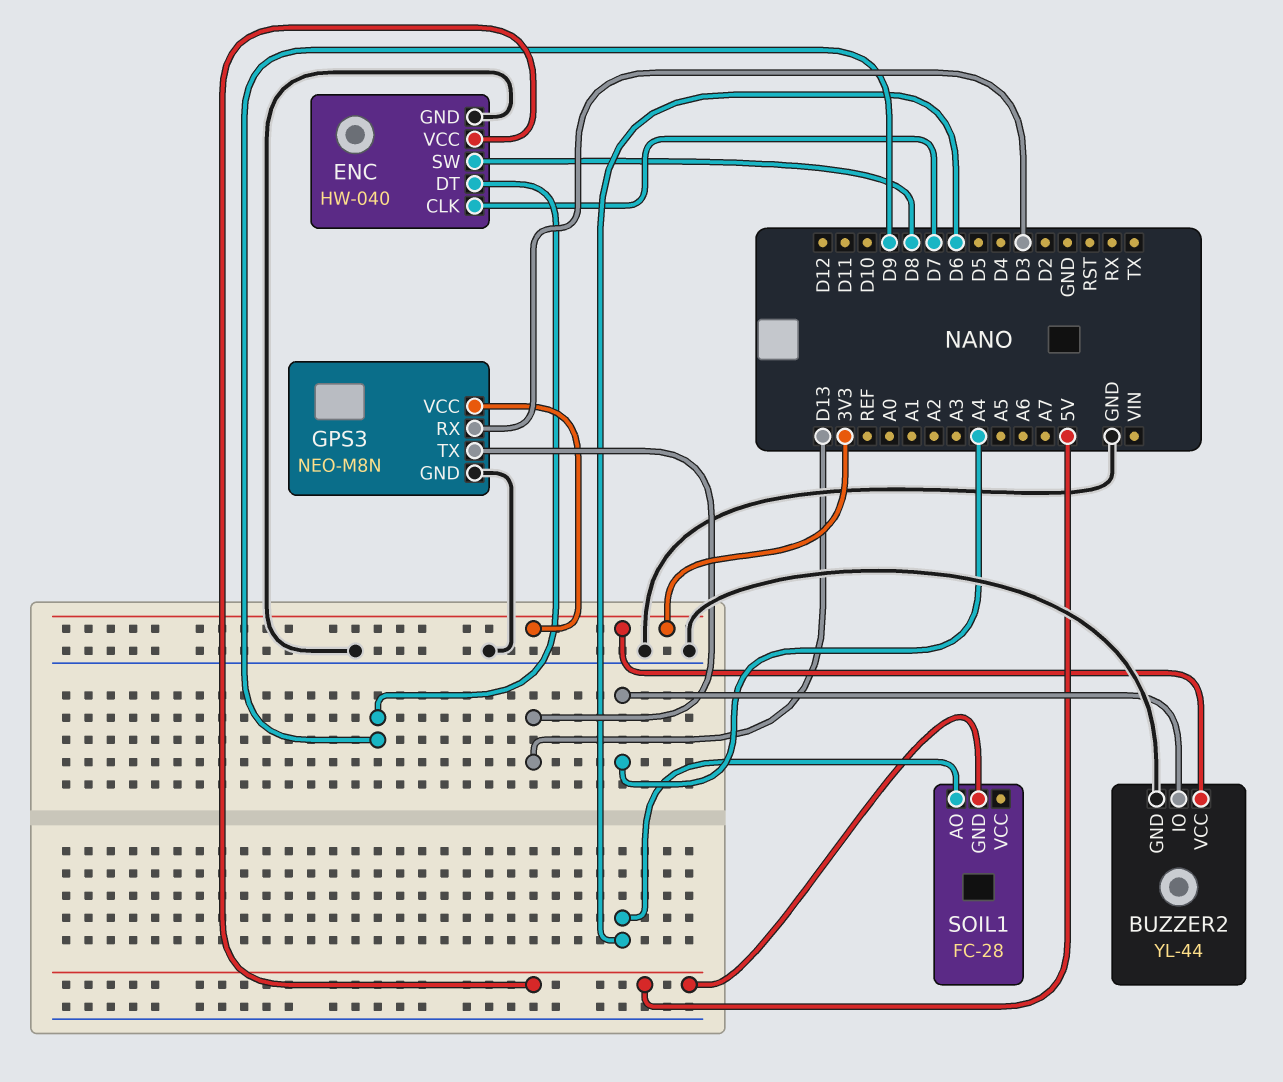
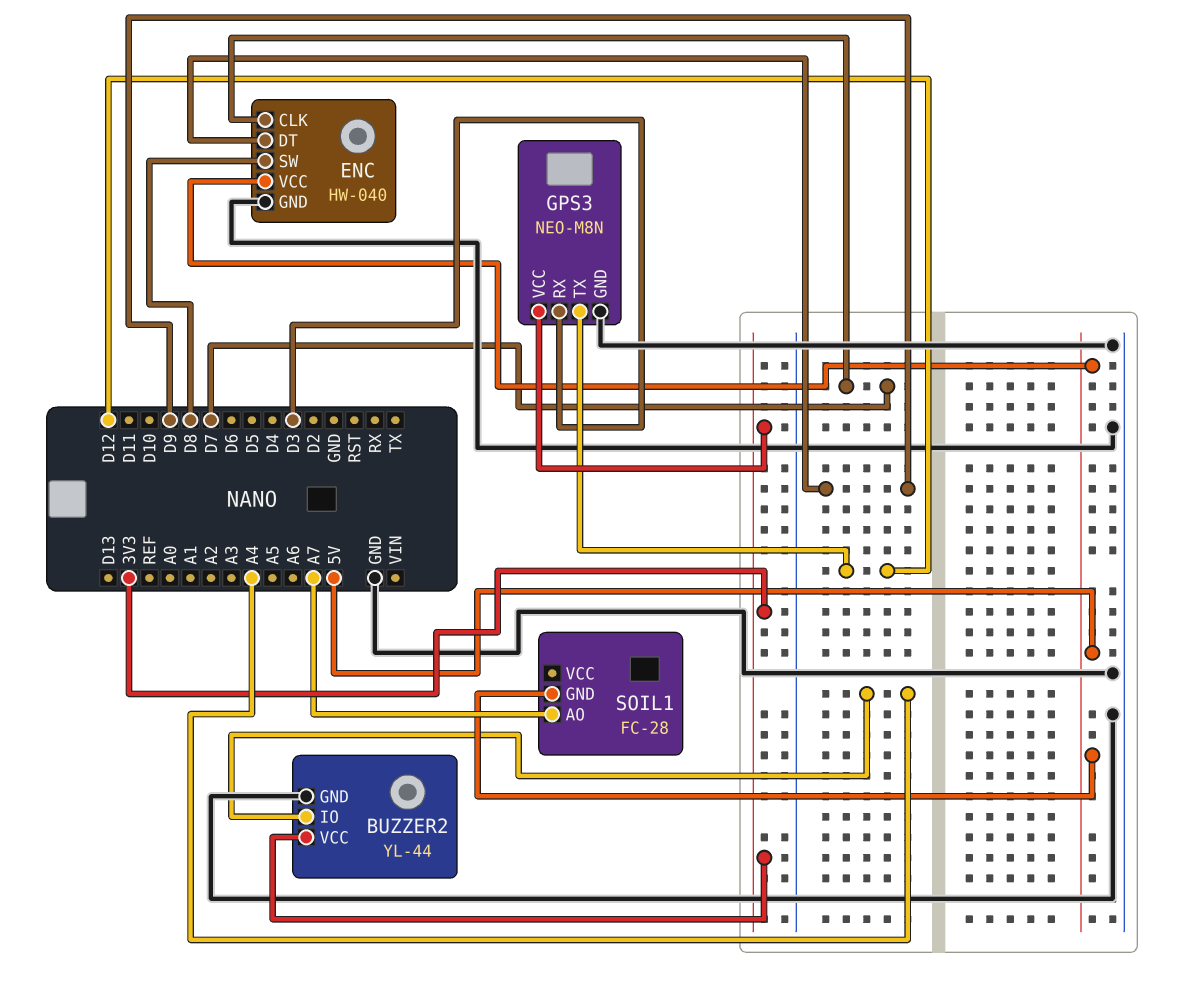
GPS3 pin TX: D13 -> D12
SOIL1 pin AO: D6 -> A7

